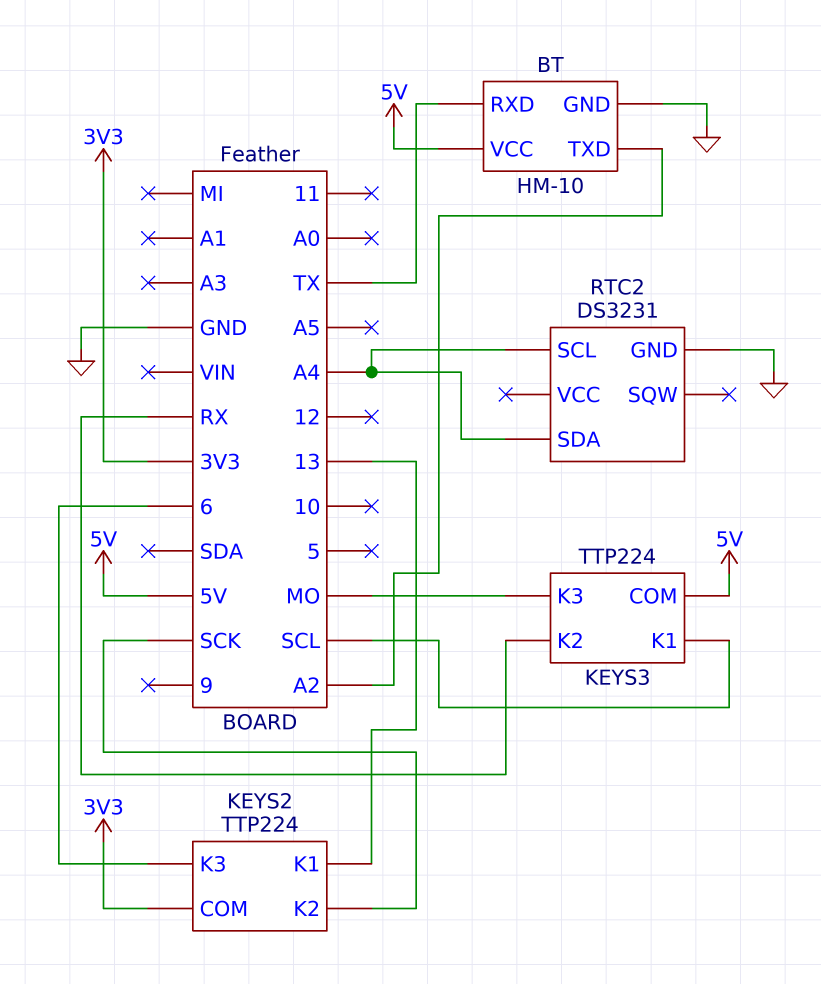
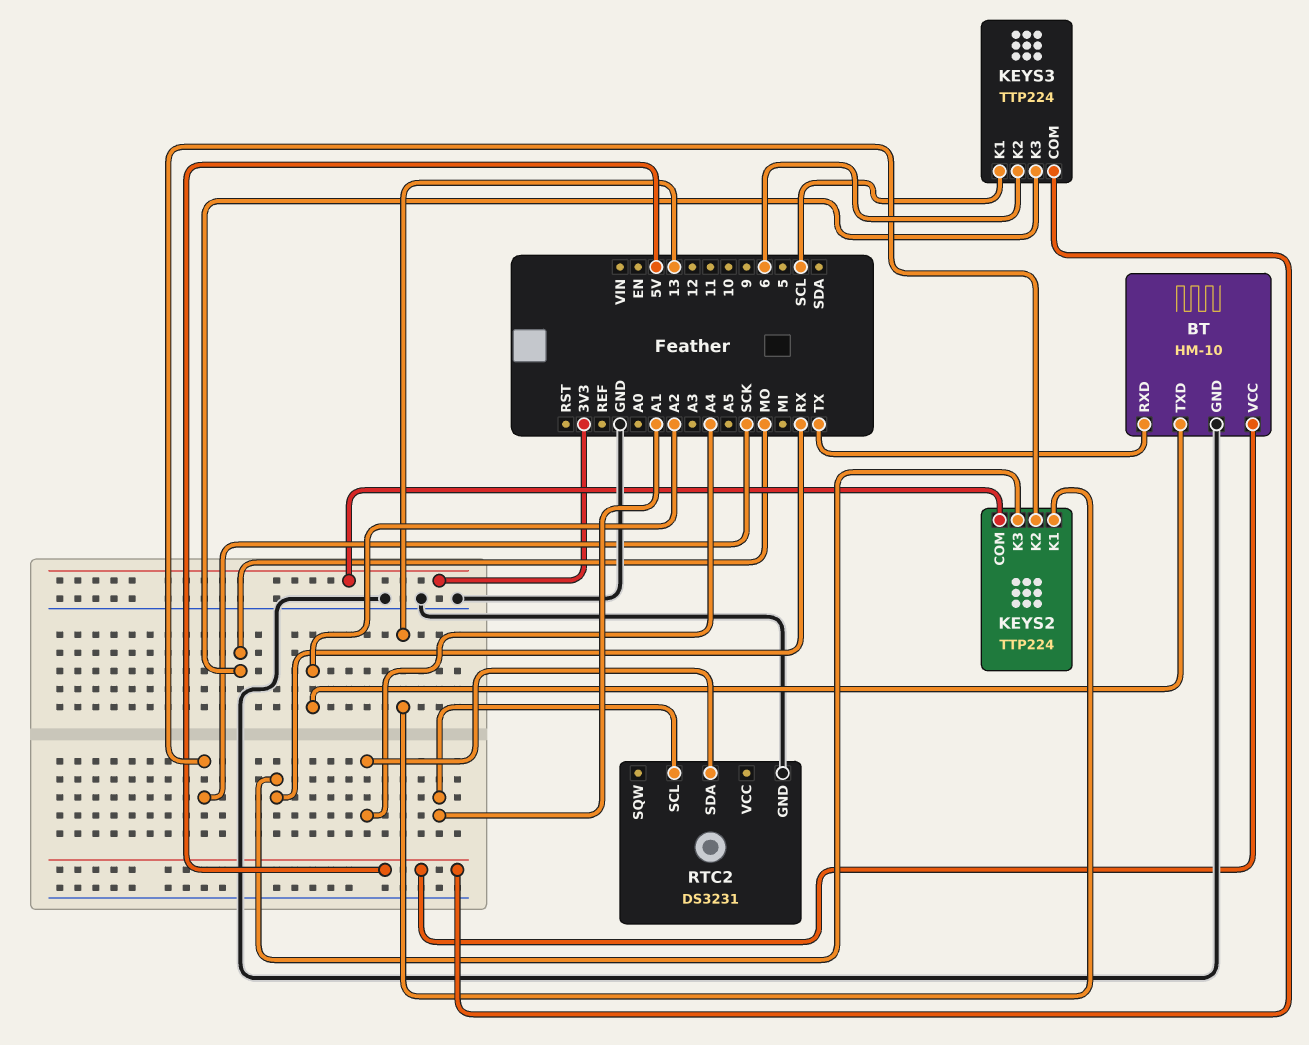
KEYS2 pin K3: 6 -> RX
KEYS3 pin K2: RX -> 6
RTC2 pin SCL: A4 -> A1

